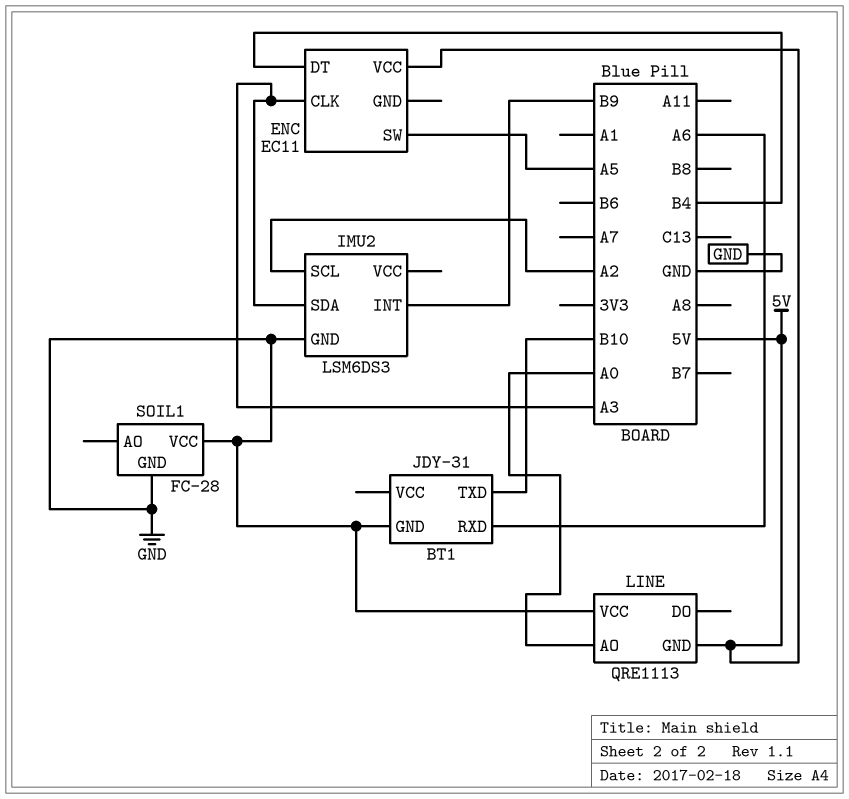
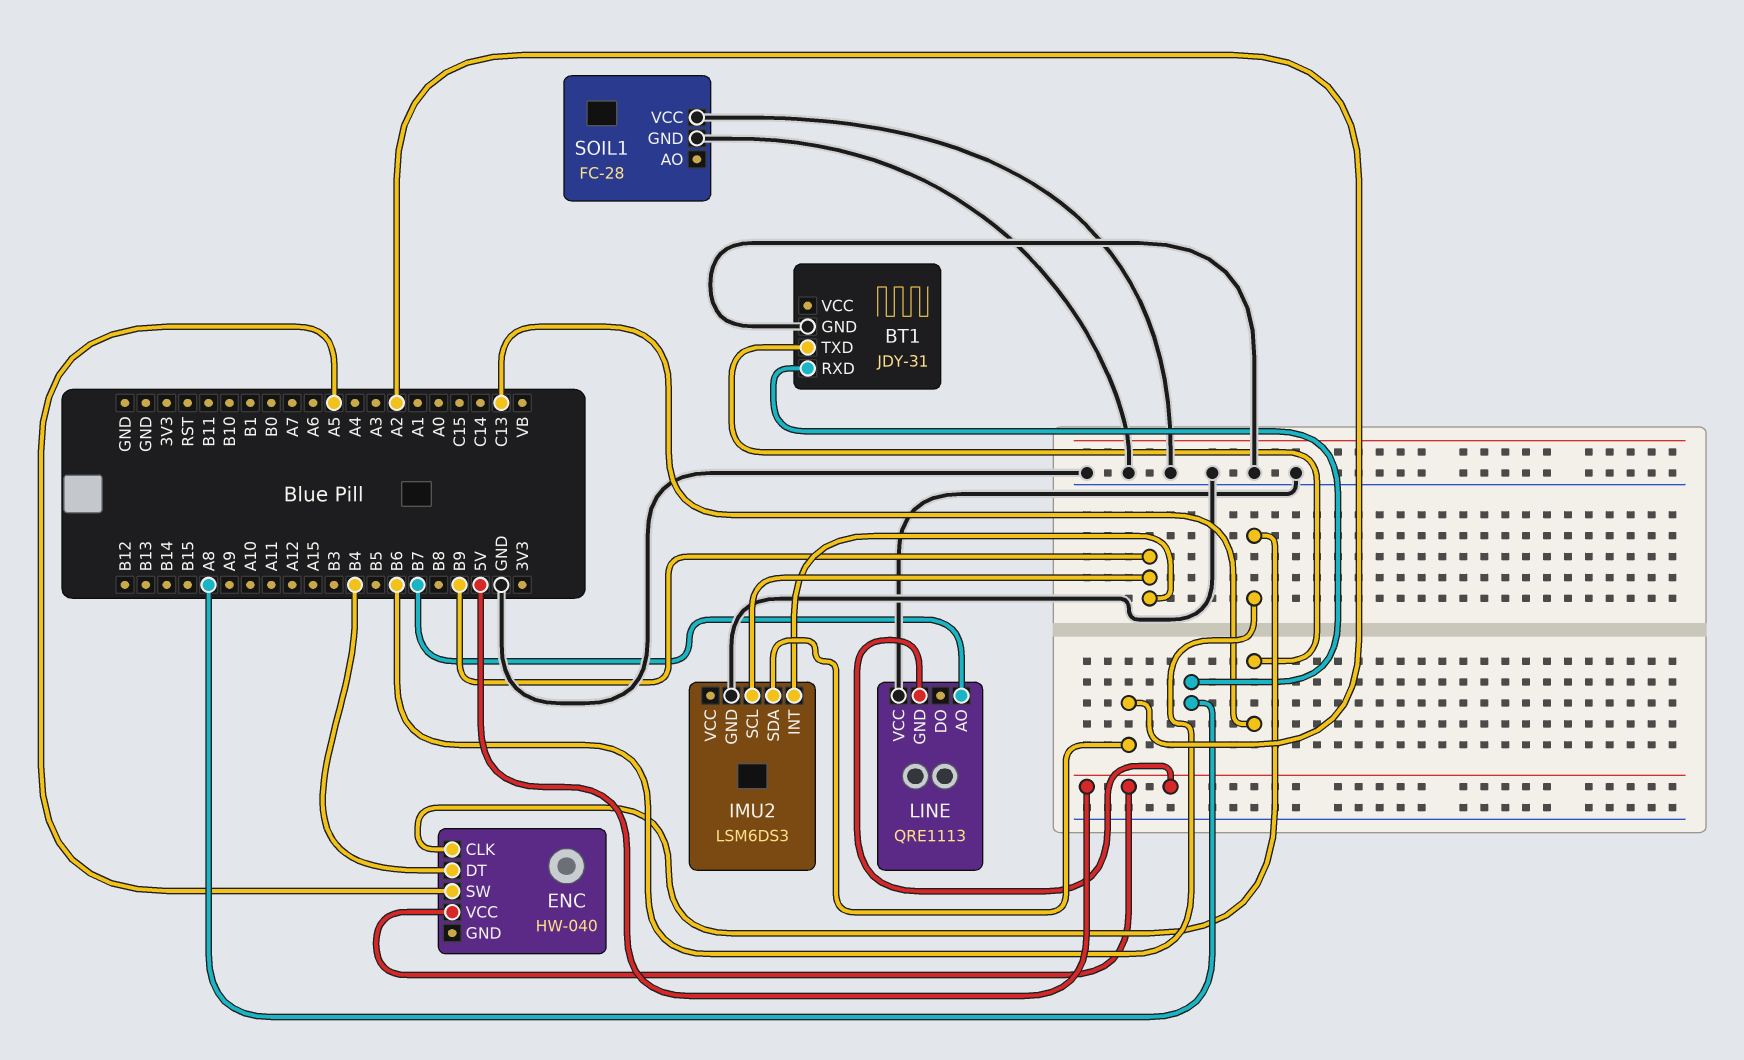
BT1 pin RXD: A6 -> A8
BT1 pin TXD: B10 -> C13
ENC: EC11 -> HW-040
ENC pin CLK: A3 -> B6
IMU2 pin SCL: A2 -> B9
IMU2 pin SDA: A3 -> A2
LINE pin AO: A0 -> B7

